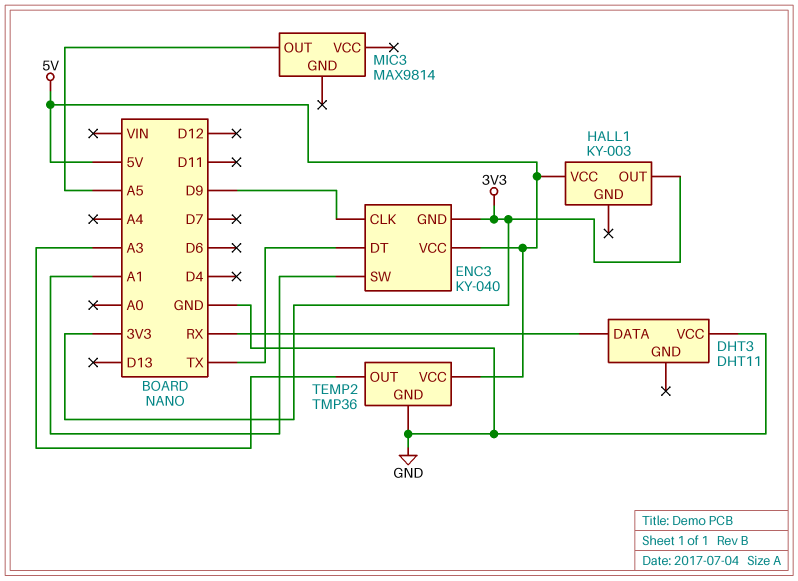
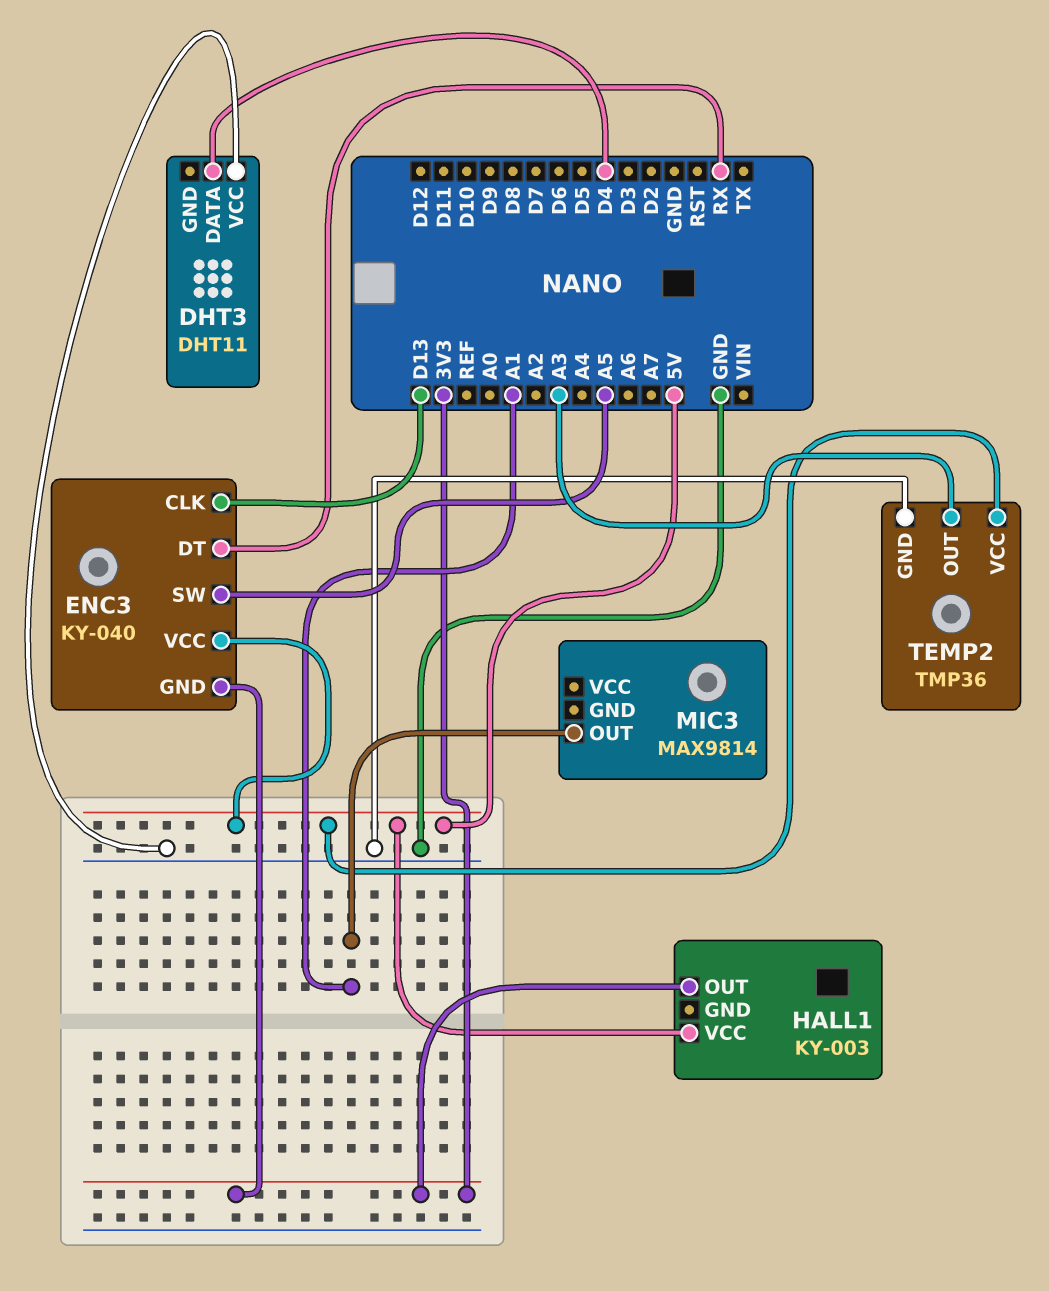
DHT3 pin DATA: RX -> D4
ENC3 pin CLK: D9 -> D13
ENC3 pin DT: TX -> RX
ENC3 pin SW: A1 -> A5
MIC3 pin OUT: A5 -> A1

